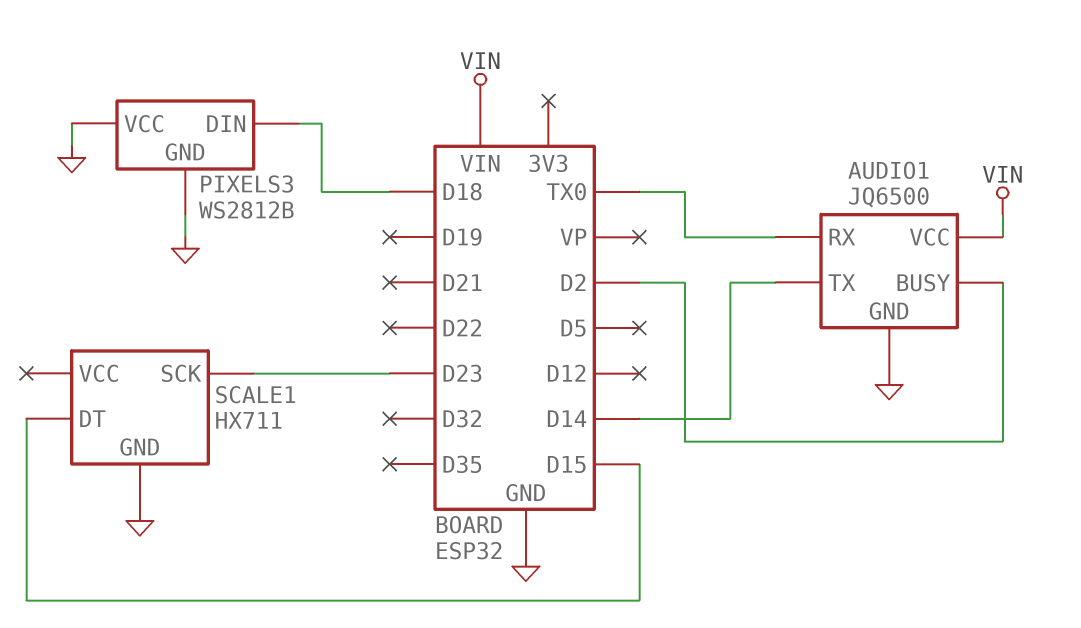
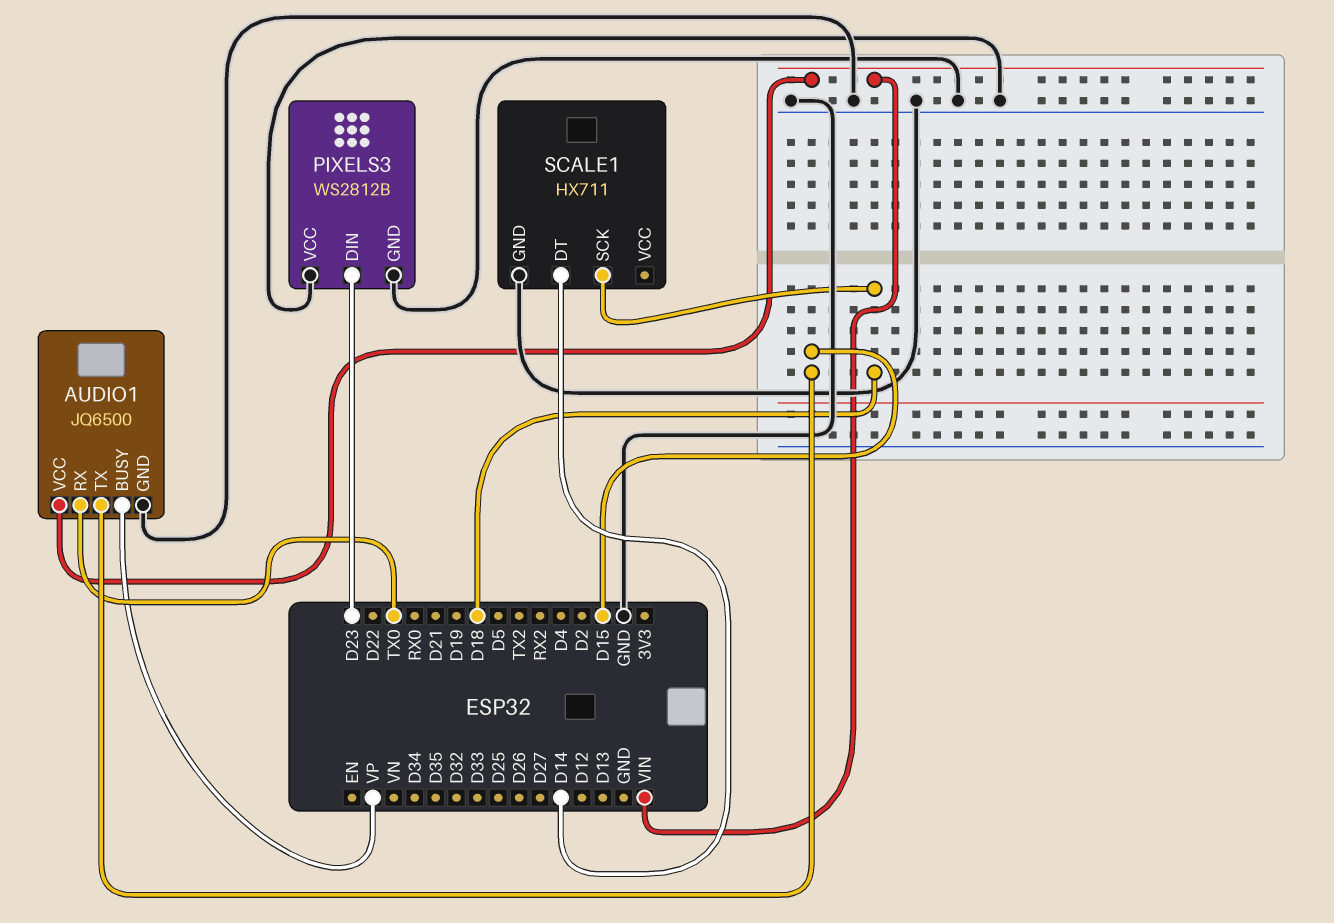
AUDIO1 pin BUSY: D2 -> VP
AUDIO1 pin TX: D14 -> D15
PIXELS3 pin DIN: D18 -> D23
SCALE1 pin DT: D15 -> D14
SCALE1 pin SCK: D23 -> D18

